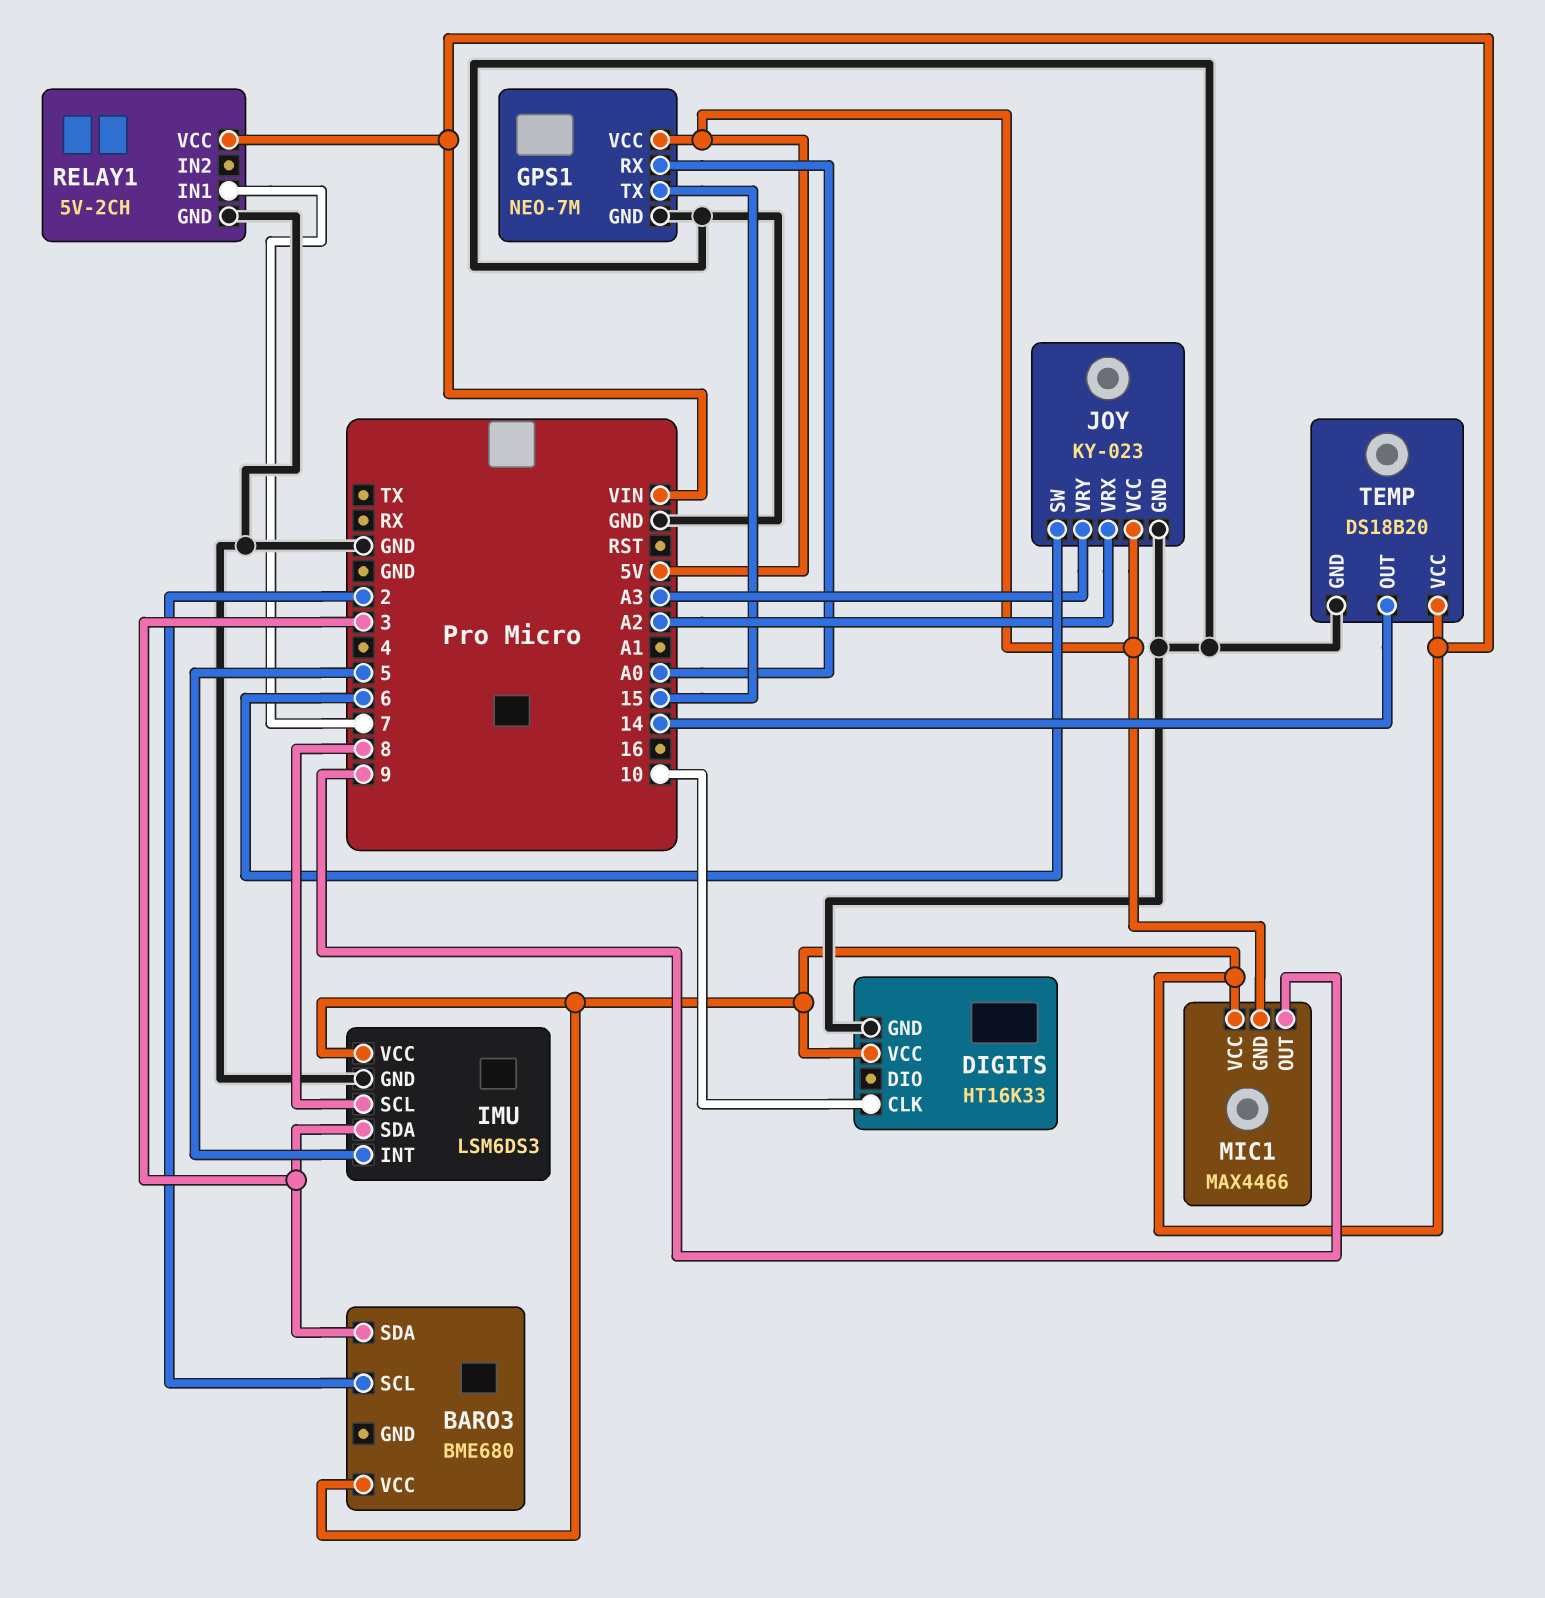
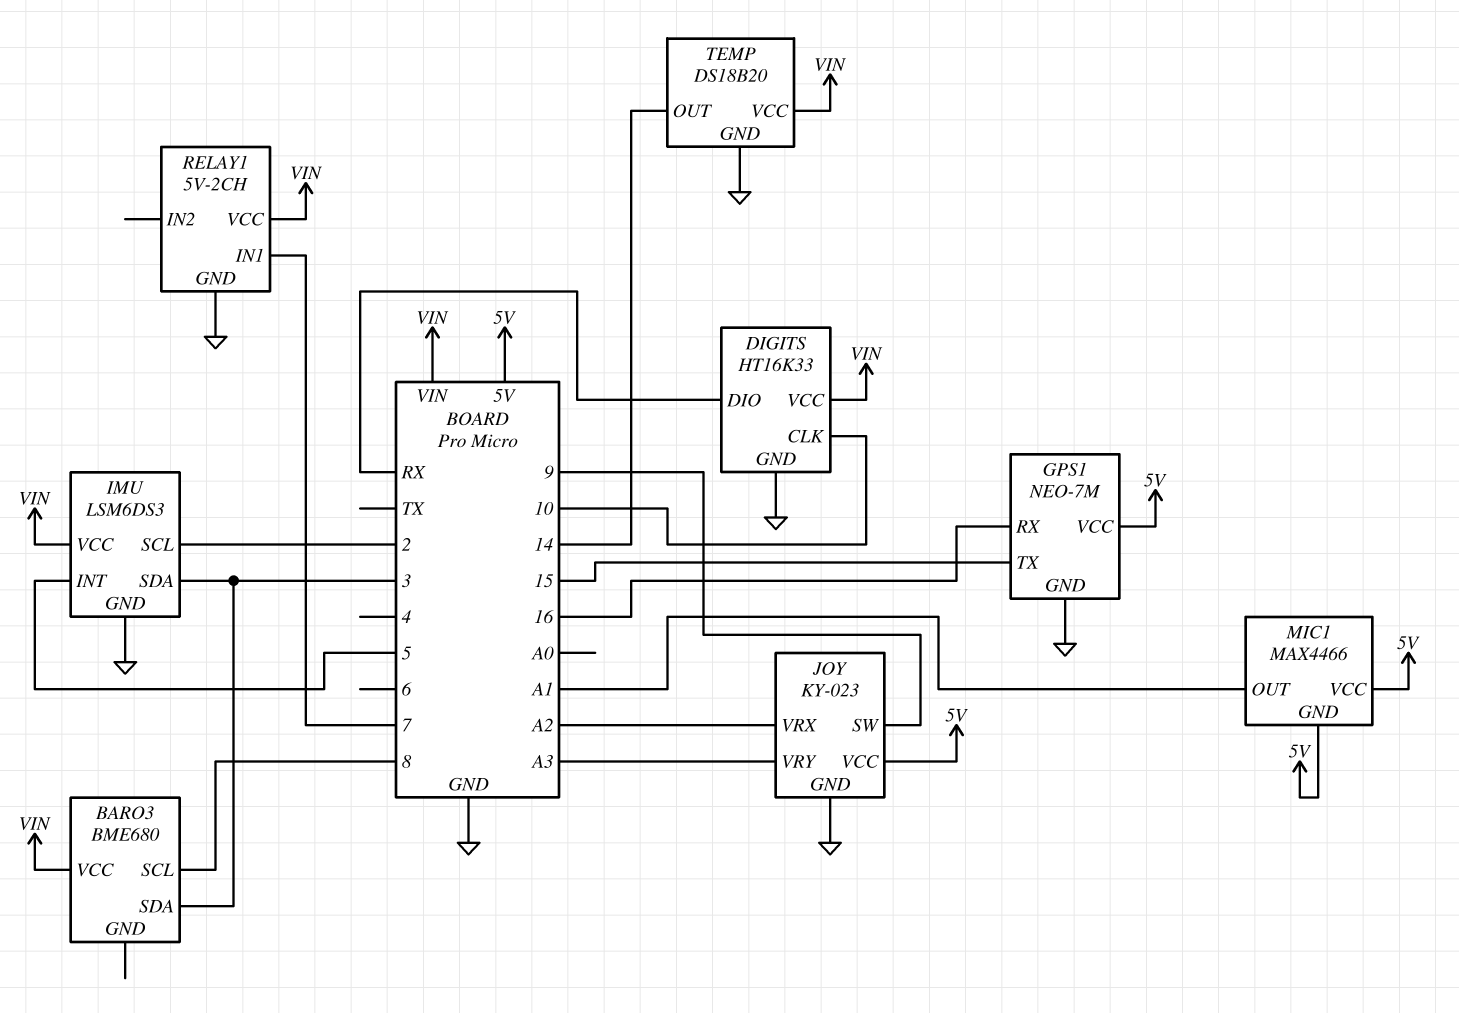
BARO3 pin SCL: 2 -> 8
DIGITS pin DIO: none -> RX
GPS1 pin RX: A0 -> 16
IMU pin SCL: 8 -> 2
JOY pin SW: 6 -> 9
MIC1 pin OUT: 9 -> A1
MIC1 pin VCC: VIN -> 5V

